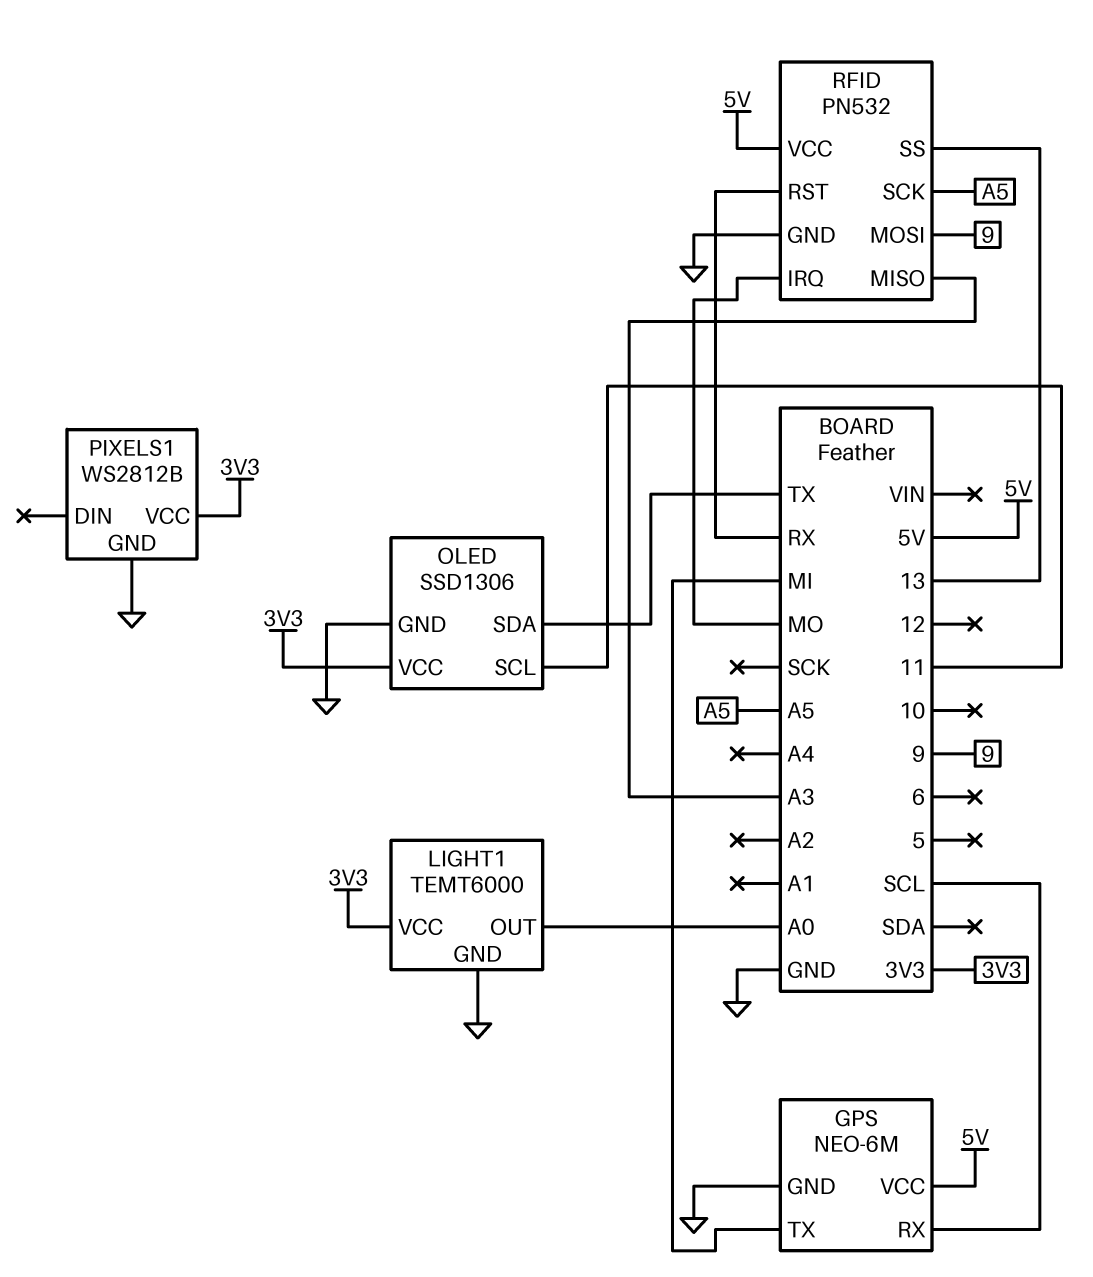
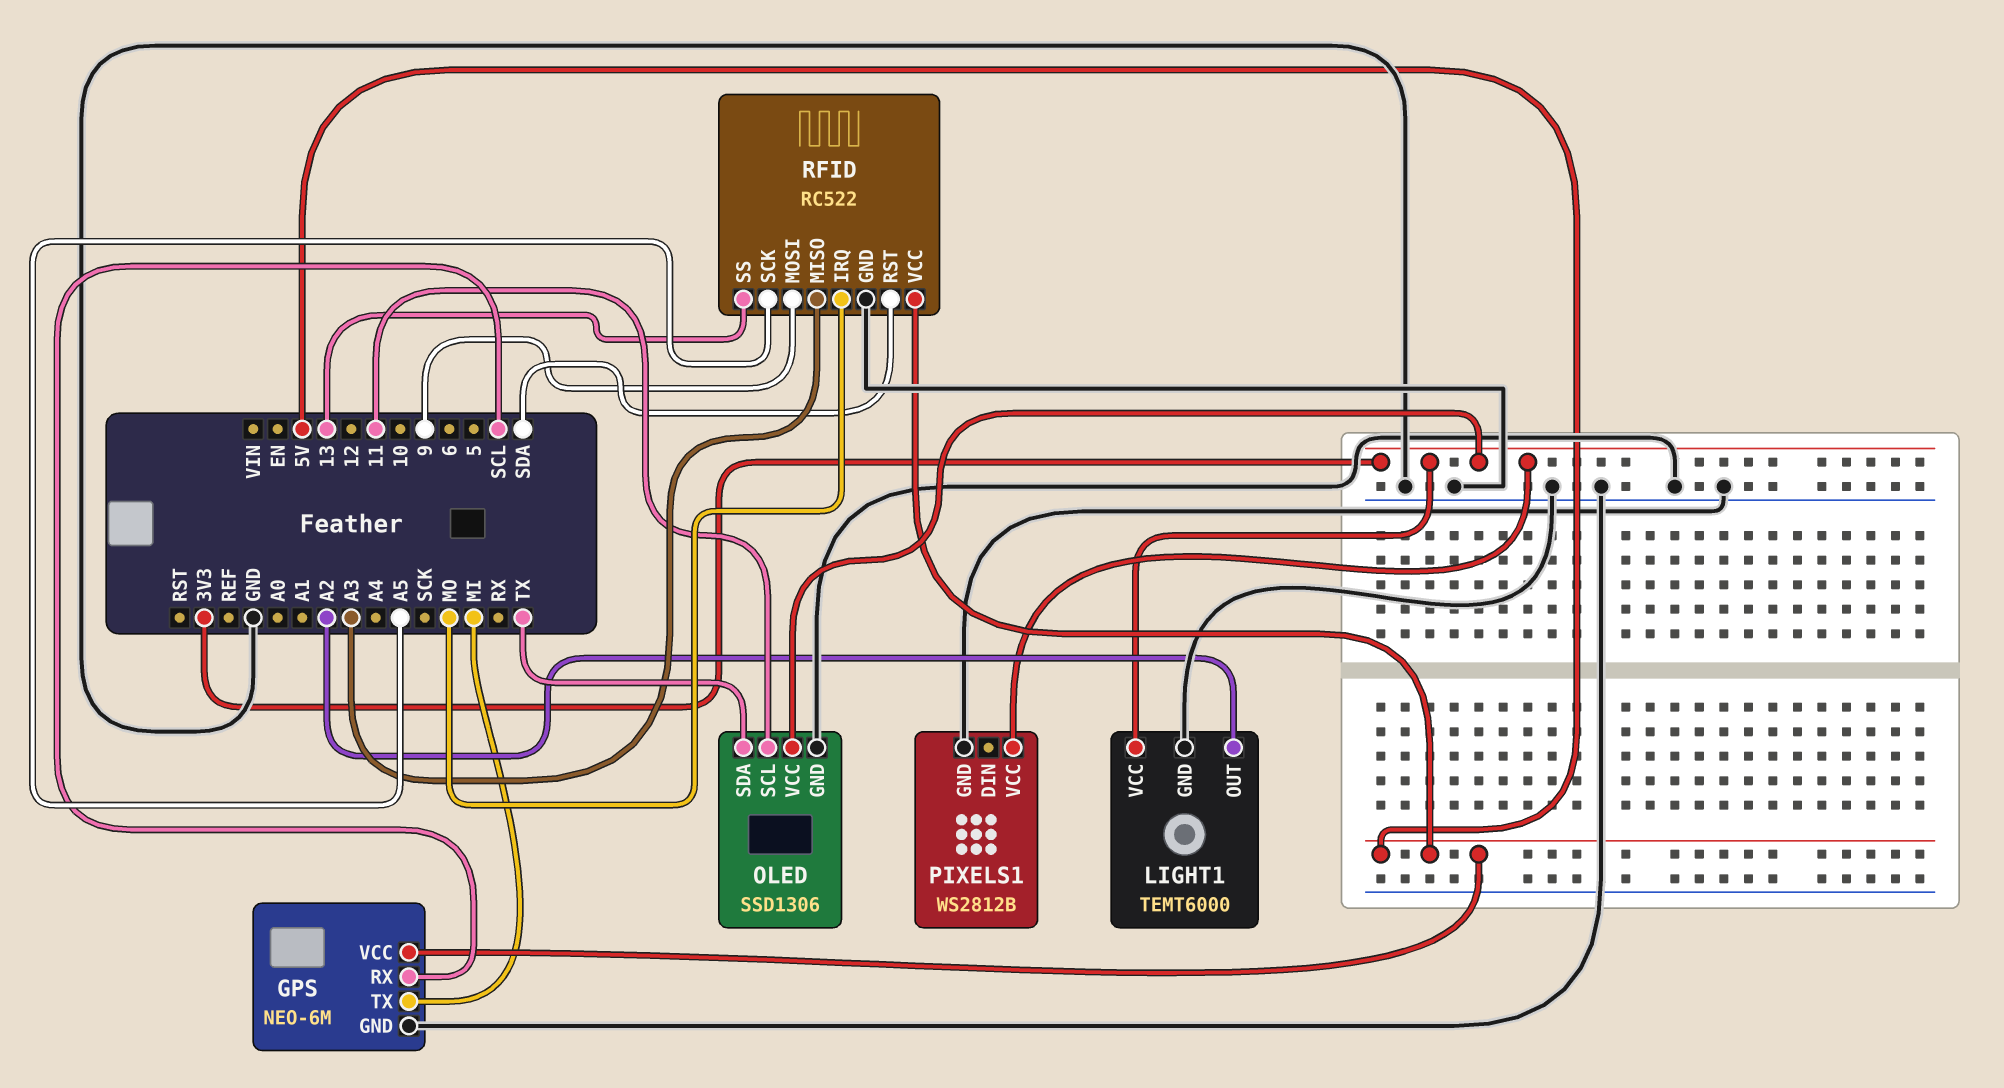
LIGHT1 pin OUT: A0 -> A2
RFID: PN532 -> RC522
RFID pin RST: RX -> SDA

